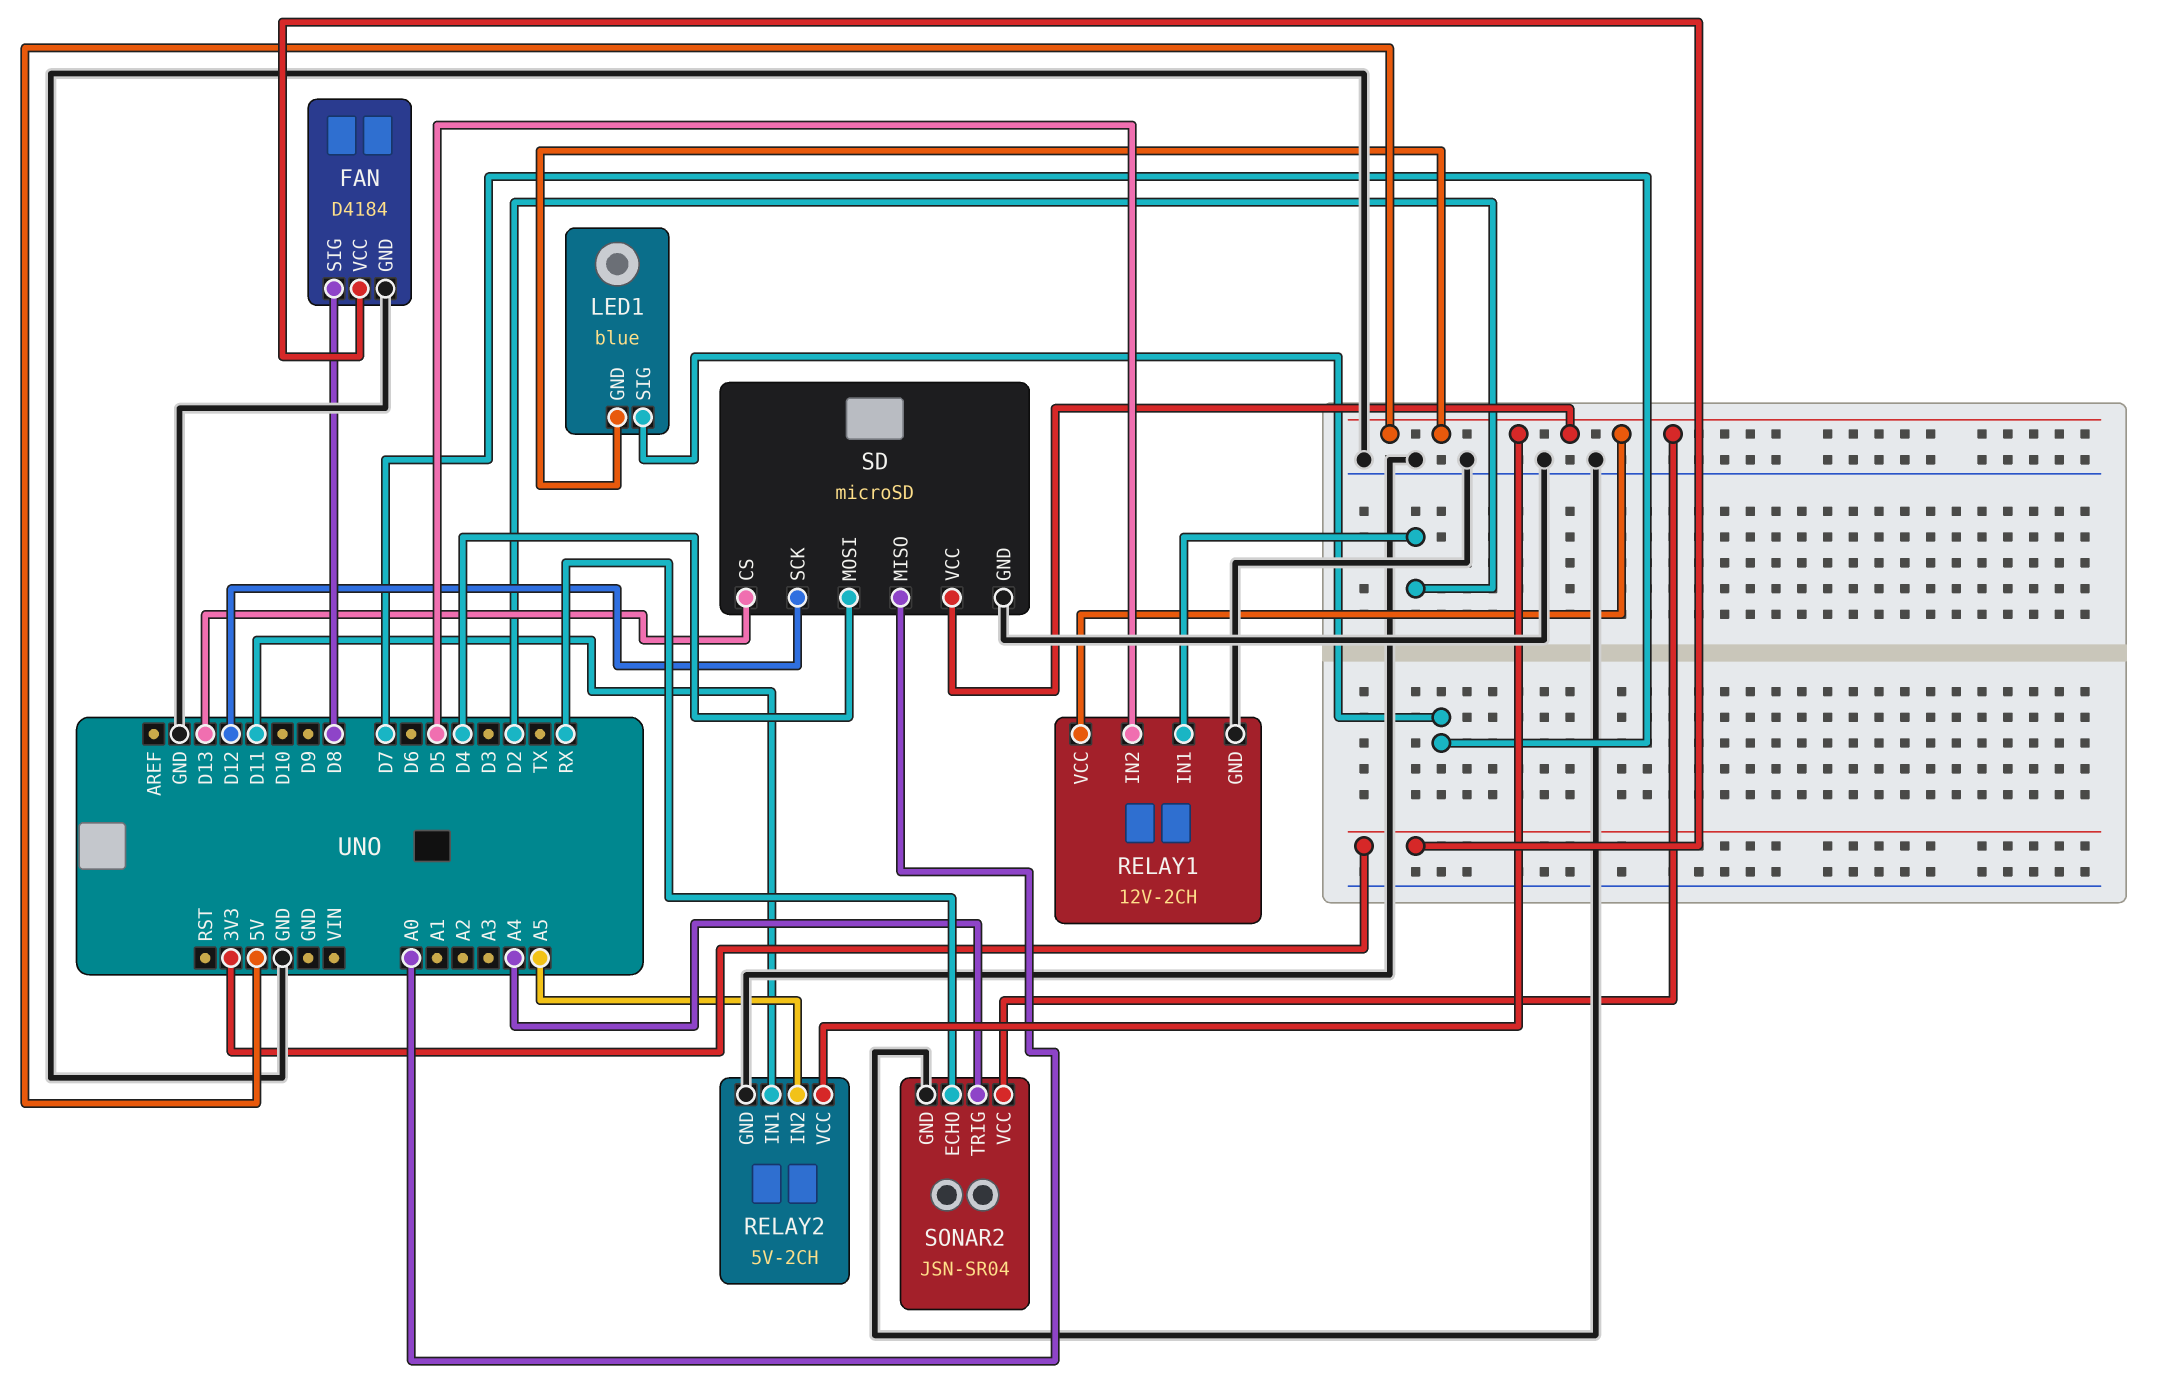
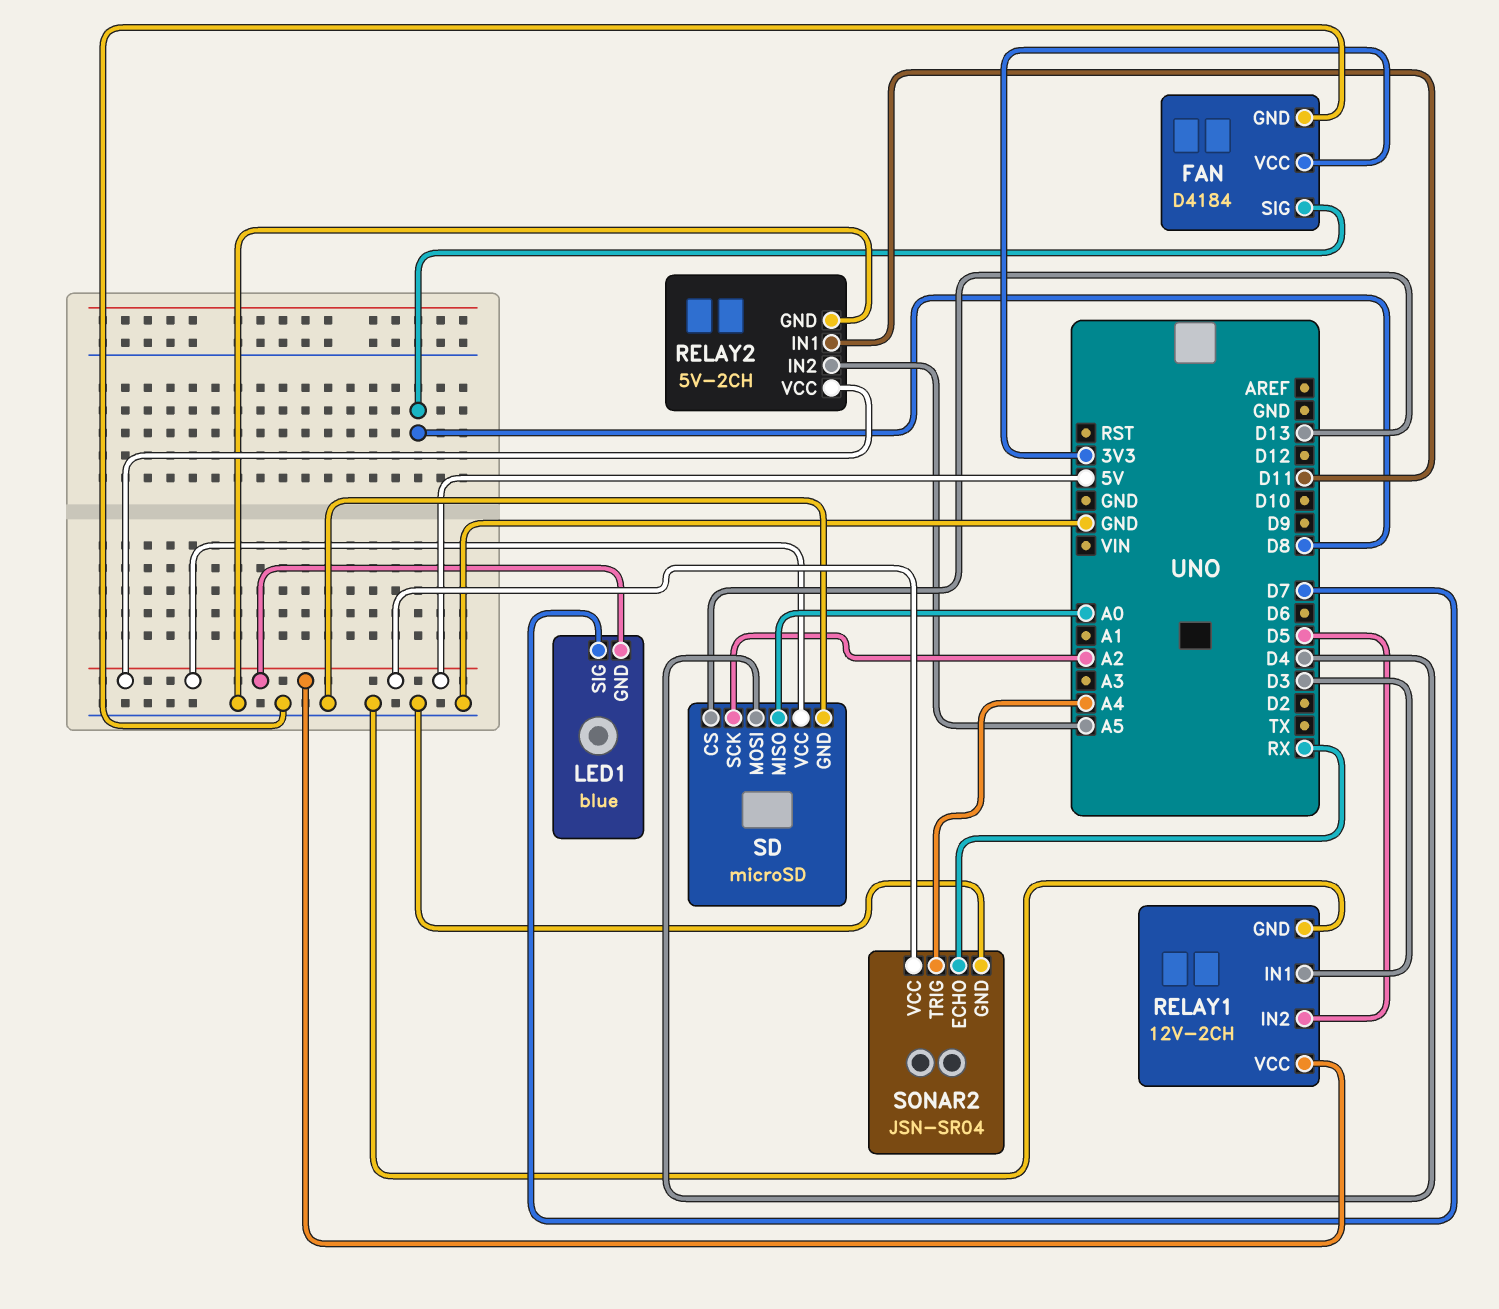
RELAY1 pin IN1: D2 -> D3
SD pin SCK: D12 -> A2

